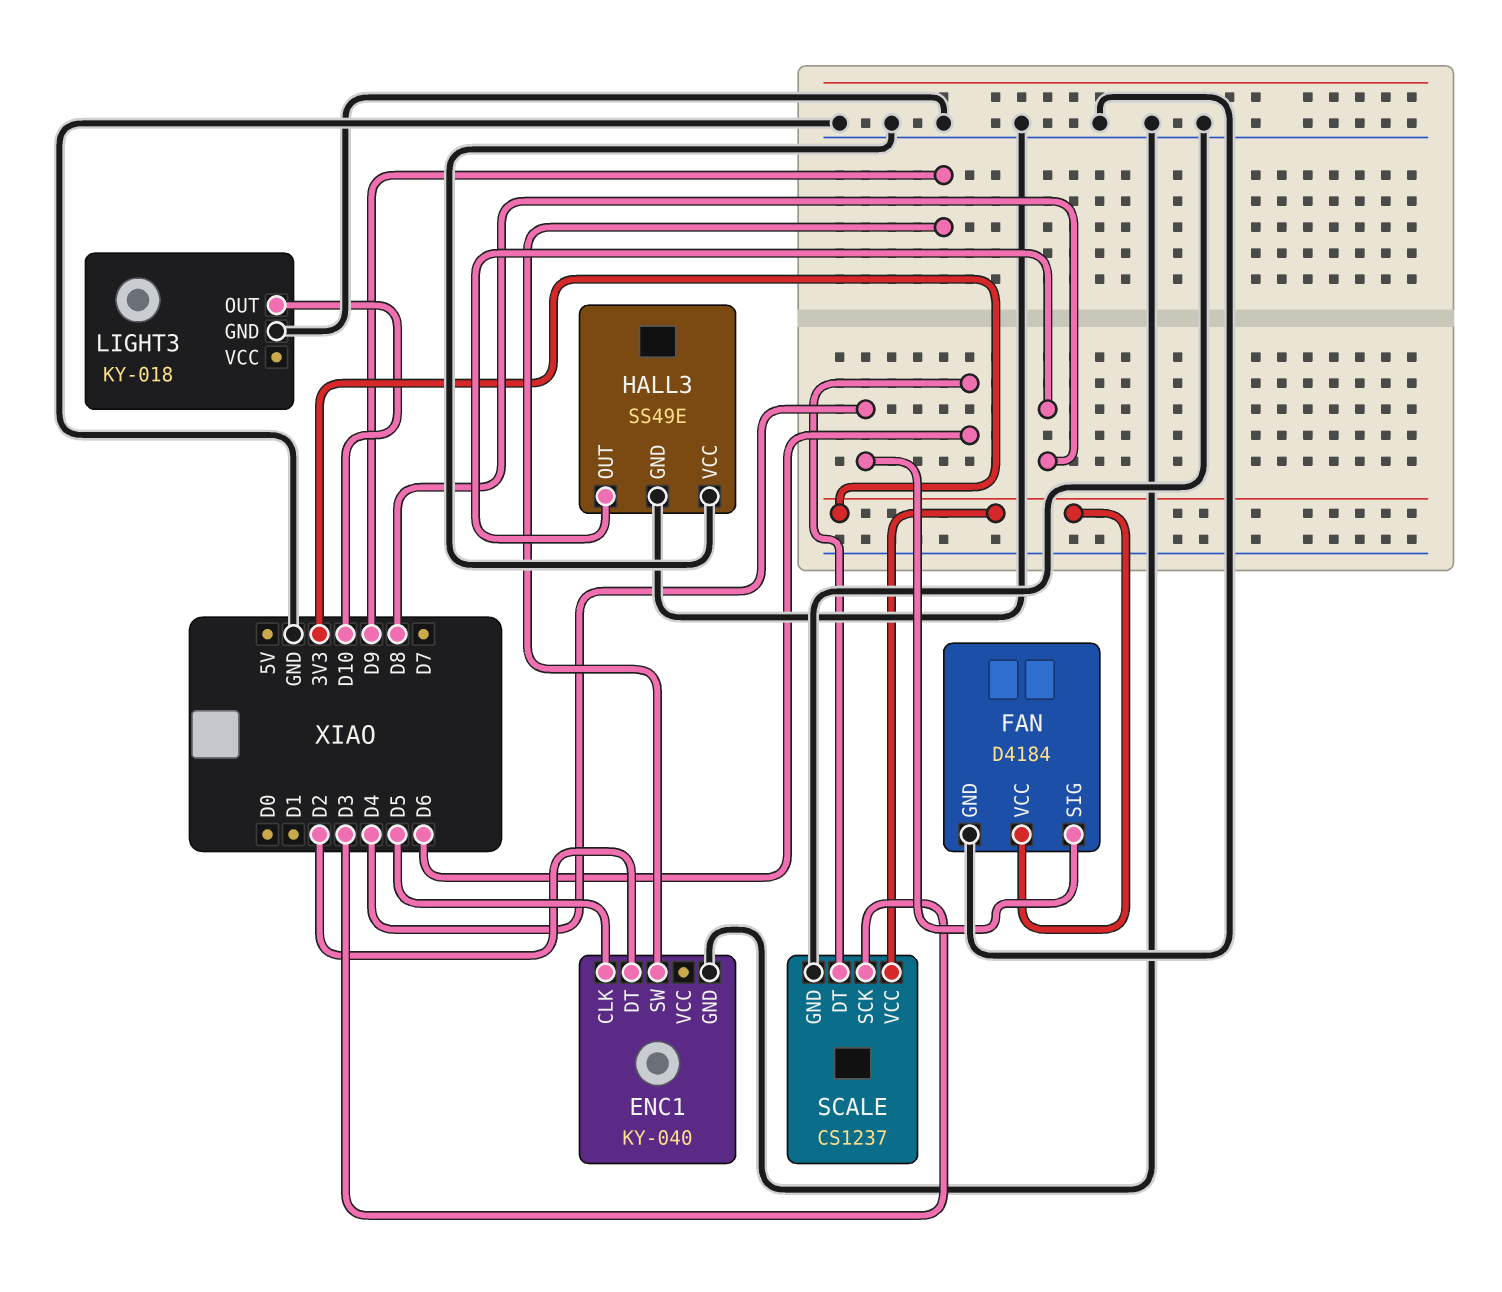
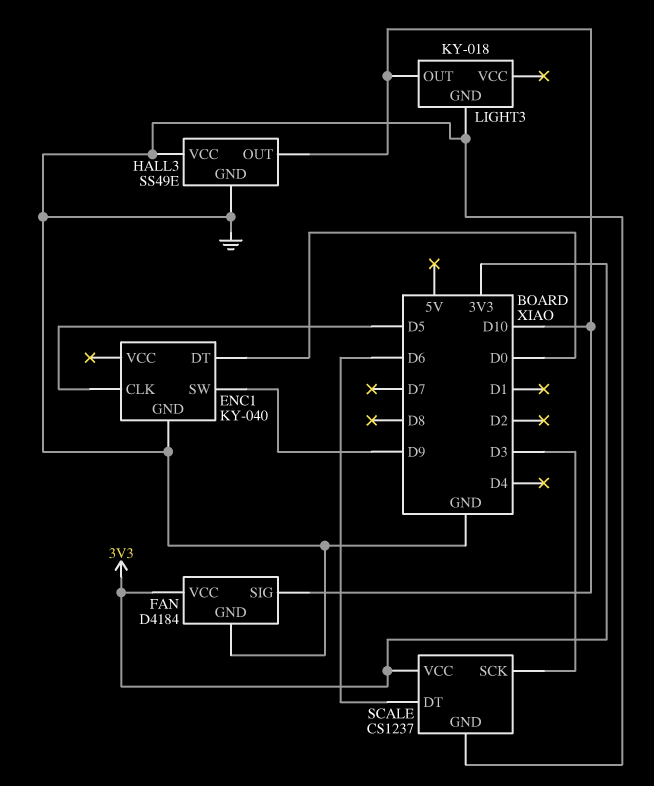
ENC1 pin DT: D2 -> D0
FAN pin SIG: D4 -> D10
HALL3 pin OUT: D8 -> D10

